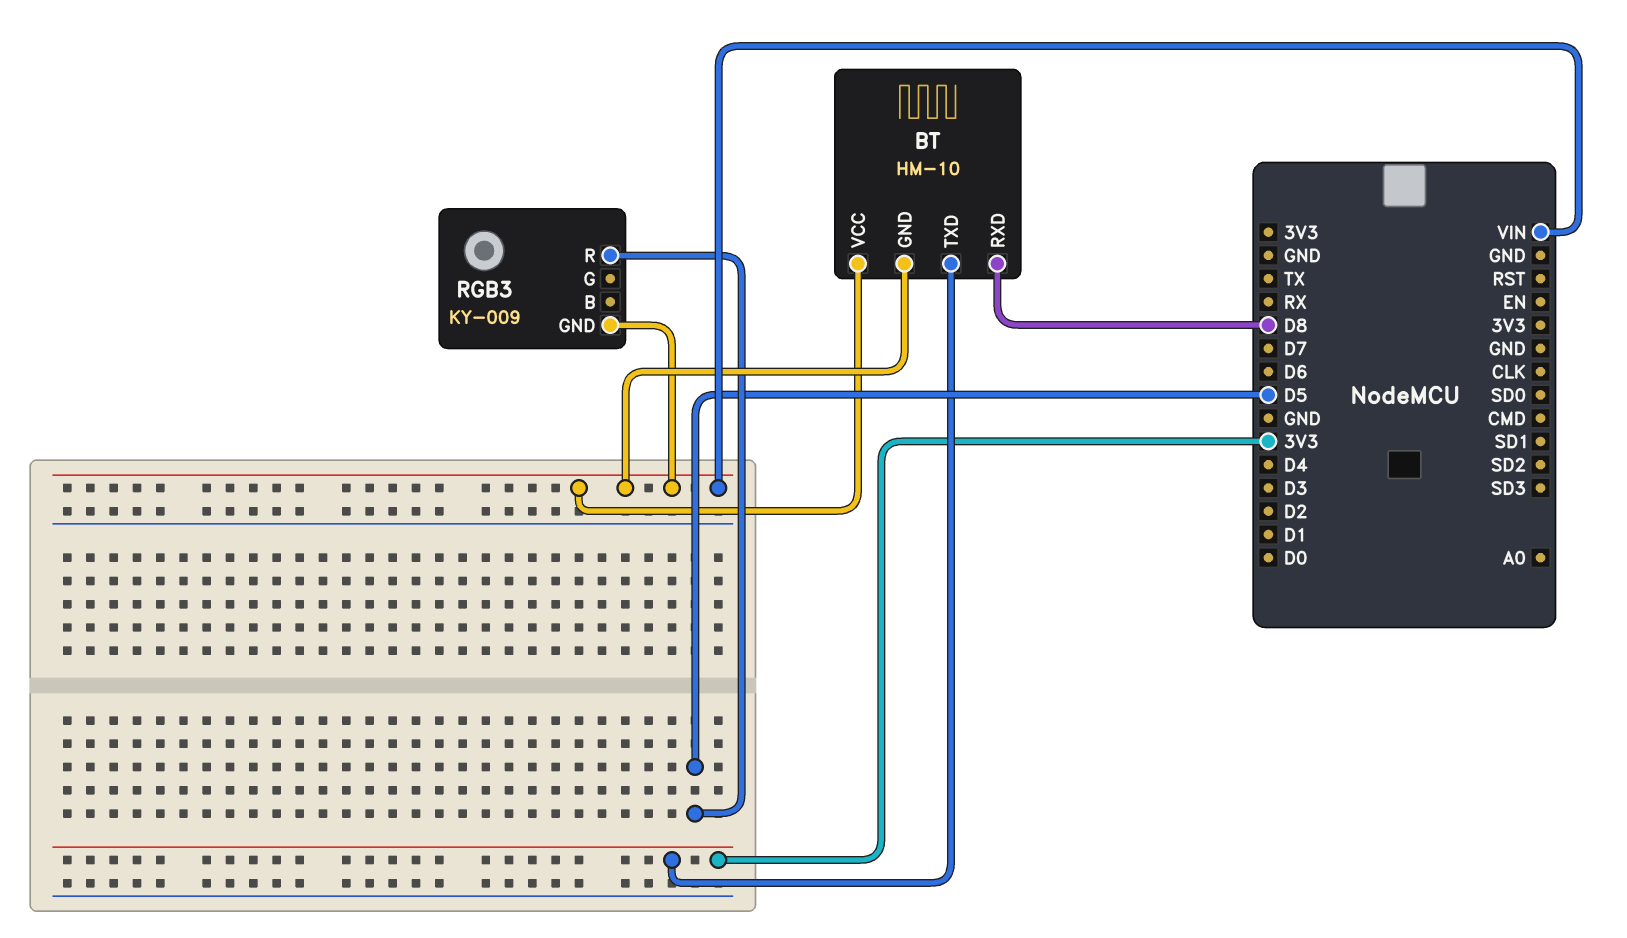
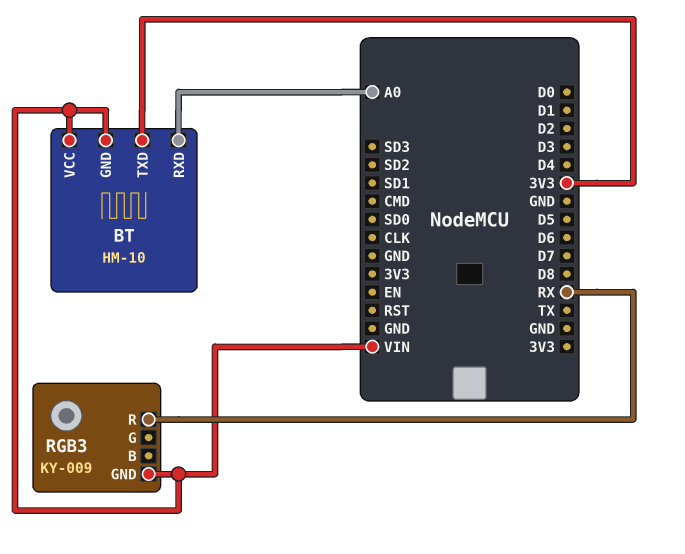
BT pin RXD: D8 -> A0
RGB3 pin R: D5 -> RX

